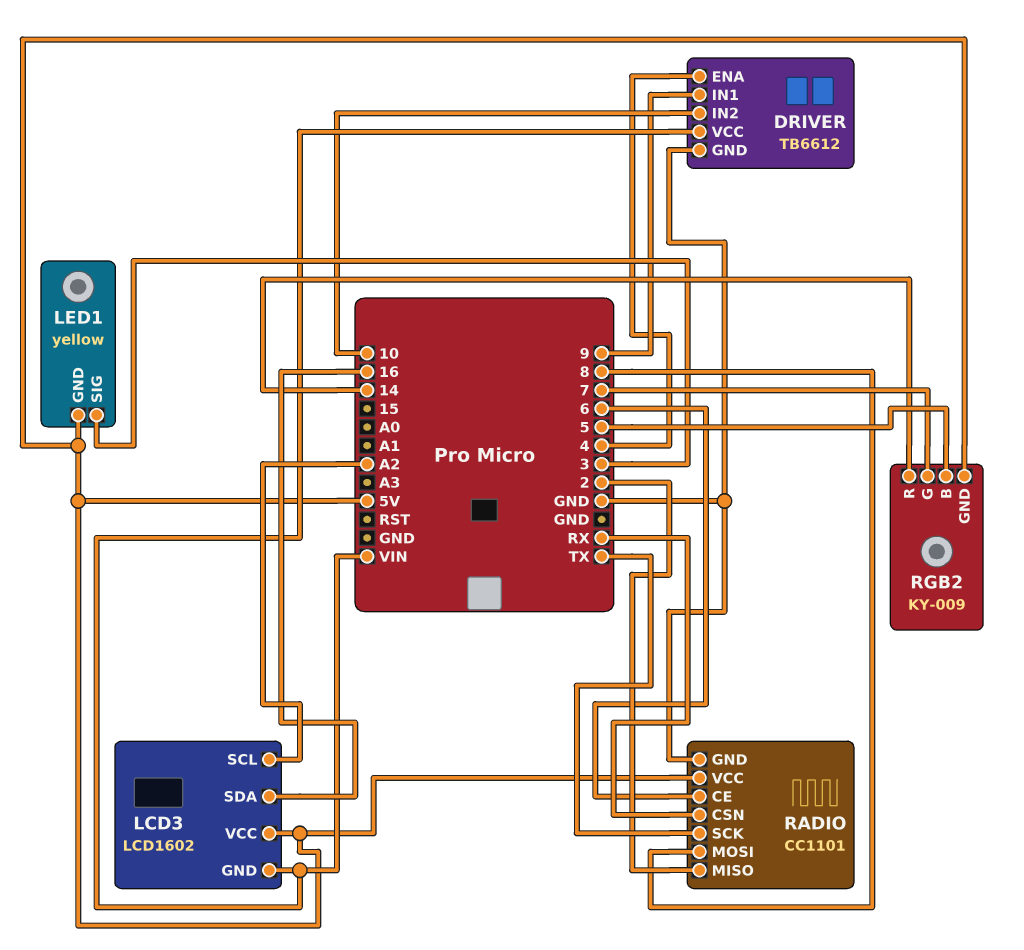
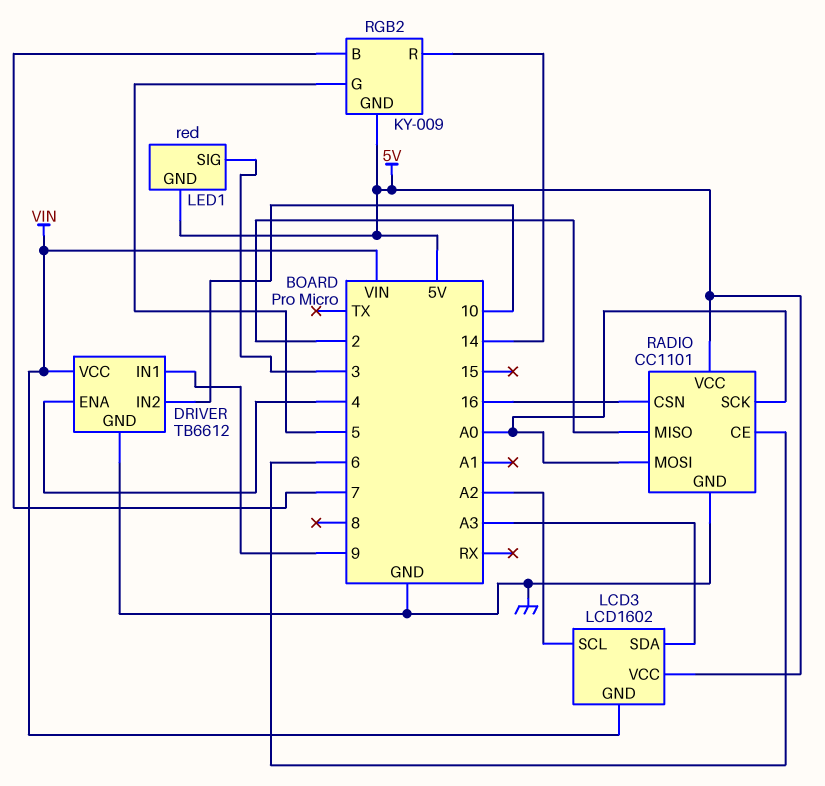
LCD3 pin SDA: 16 -> A3
LED1: yellow -> red
RADIO pin CSN: RX -> 16
RADIO pin MOSI: 8 -> A0
RADIO pin SCK: TX -> A0
RGB2 pin B: 5 -> 7
RGB2 pin G: 7 -> 5

